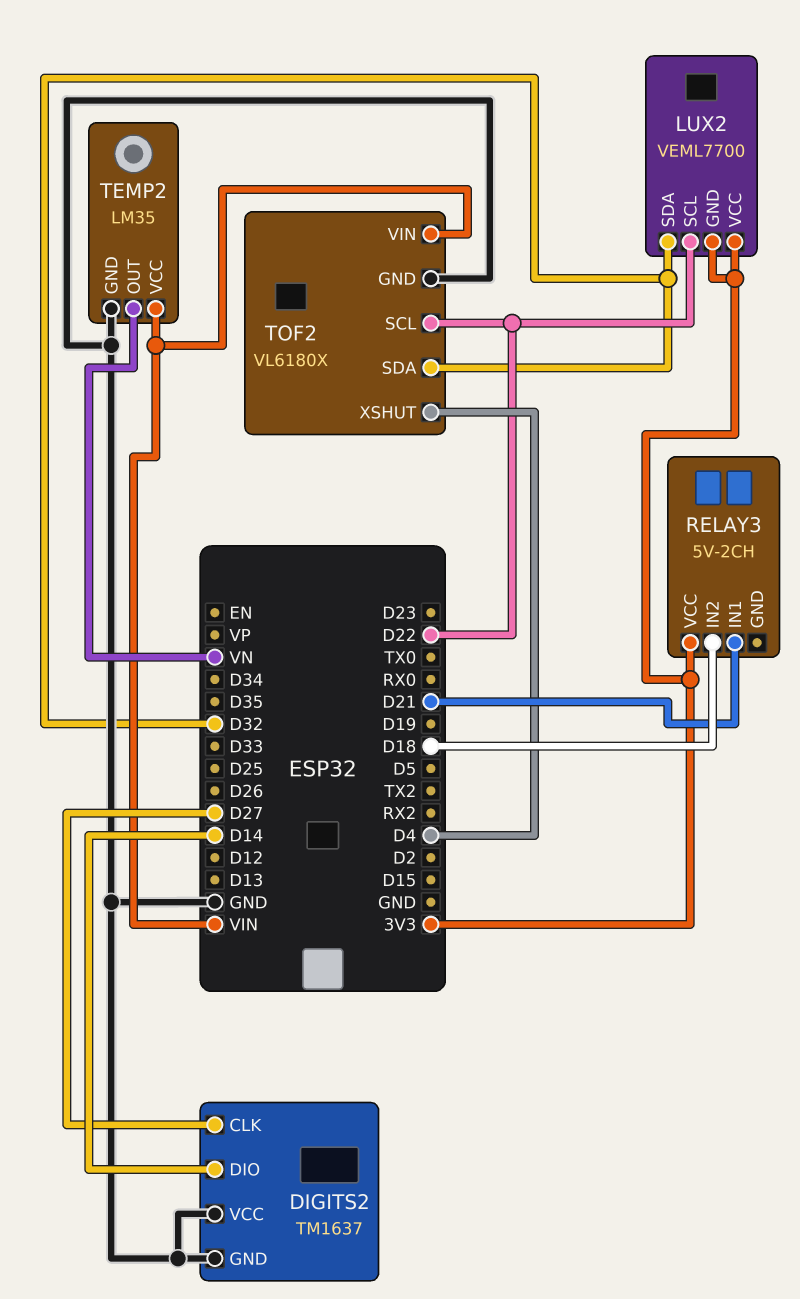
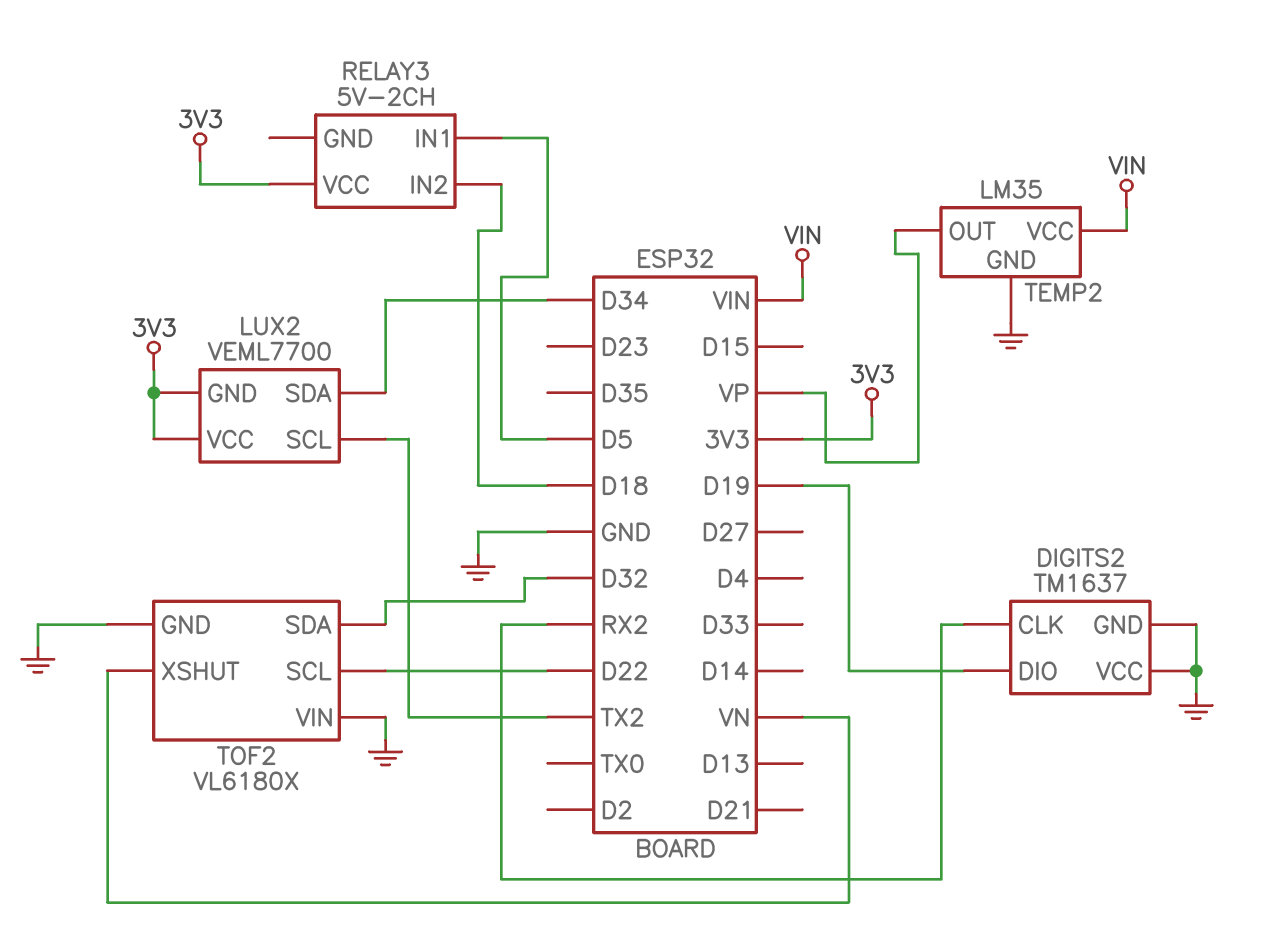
DIGITS2 pin CLK: D27 -> RX2
DIGITS2 pin DIO: D14 -> D19
LUX2 pin SCL: D22 -> TX2
LUX2 pin SDA: D32 -> D34
RELAY3 pin IN1: D21 -> D5
TEMP2 pin OUT: VN -> VP
TOF2 pin VIN: VIN -> GND
TOF2 pin XSHUT: D4 -> VN

